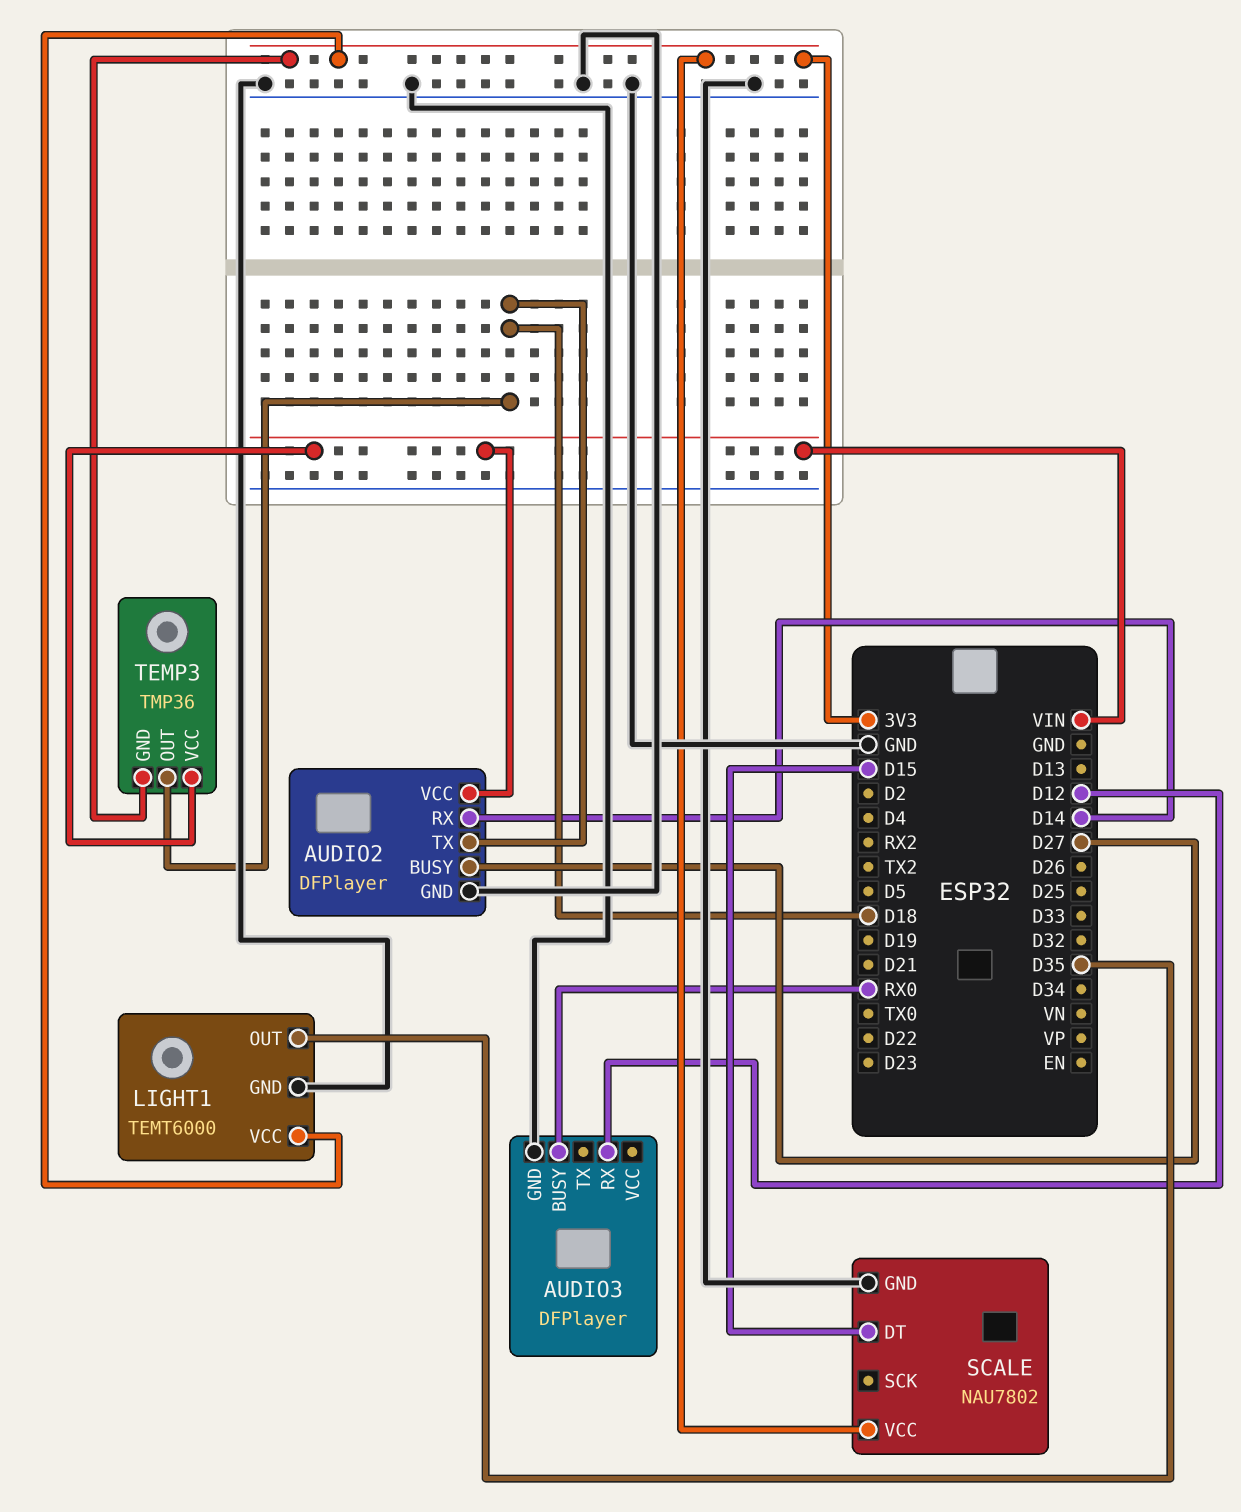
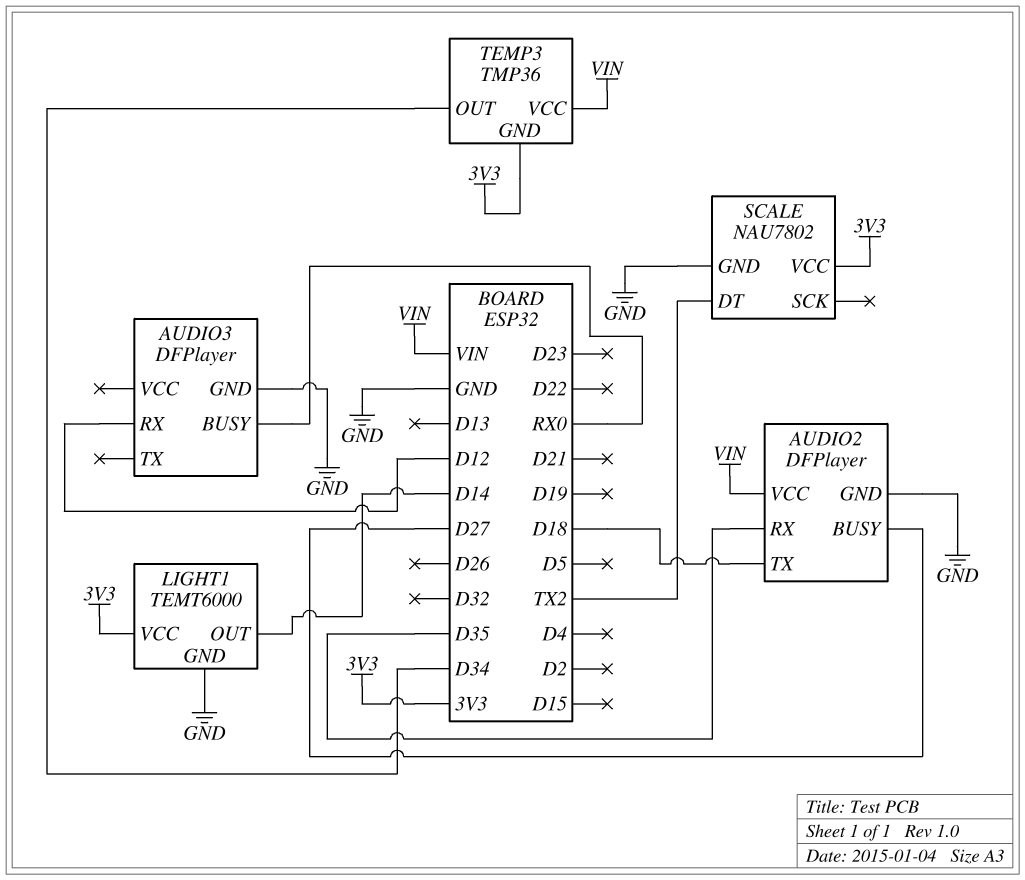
AUDIO2 pin RX: D14 -> D35
LIGHT1 pin OUT: D35 -> D14
SCALE pin DT: D15 -> TX2
TEMP3 pin OUT: D18 -> D34

